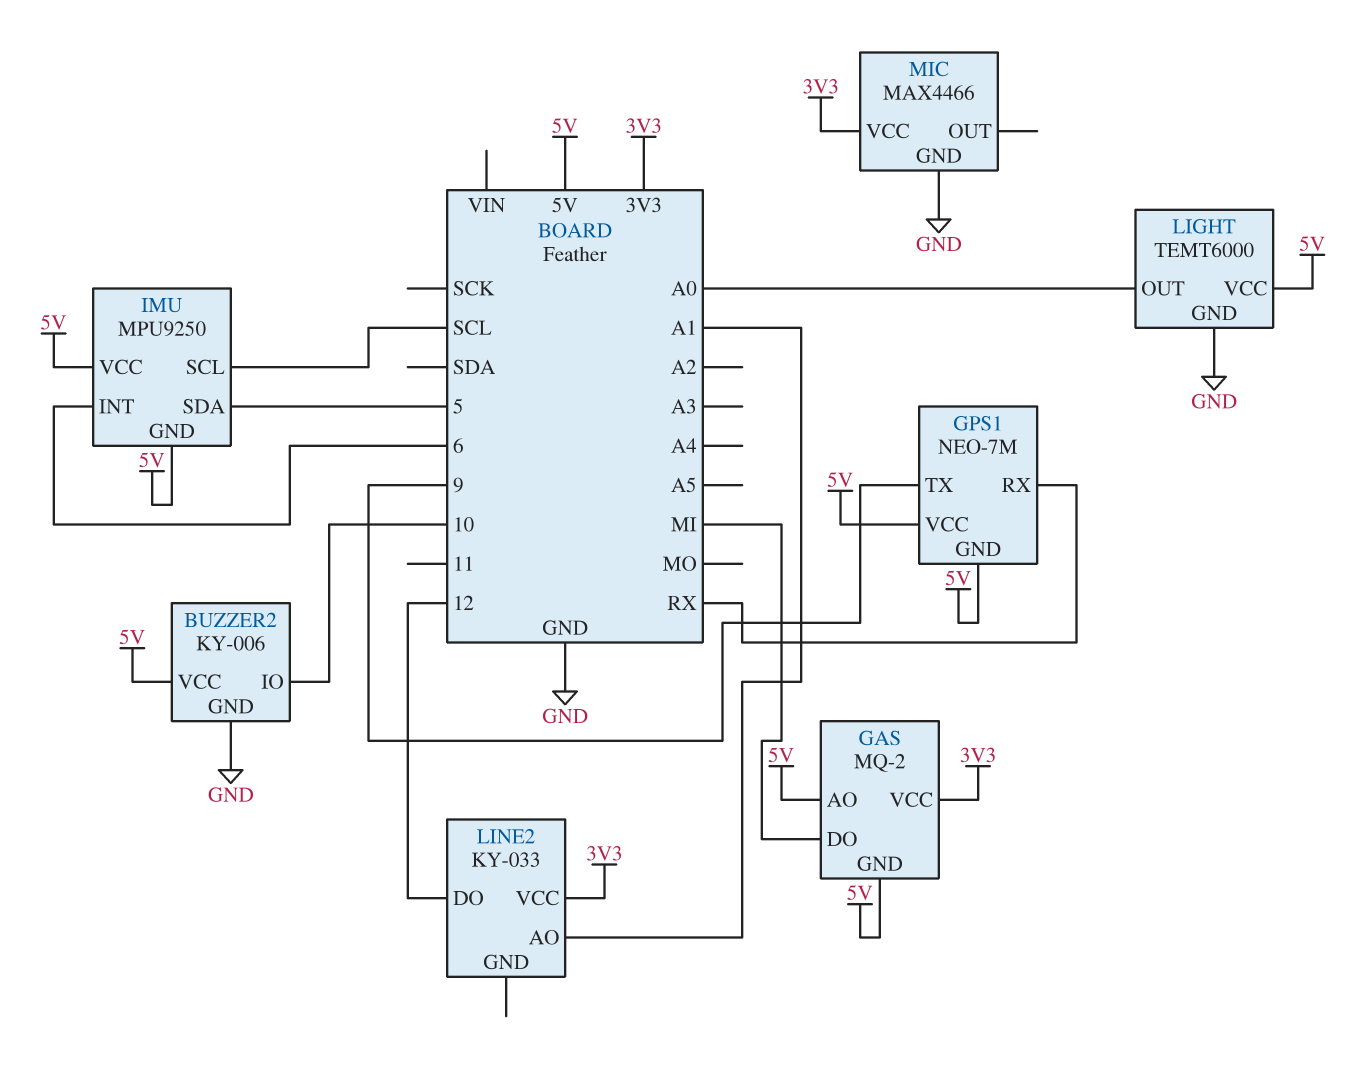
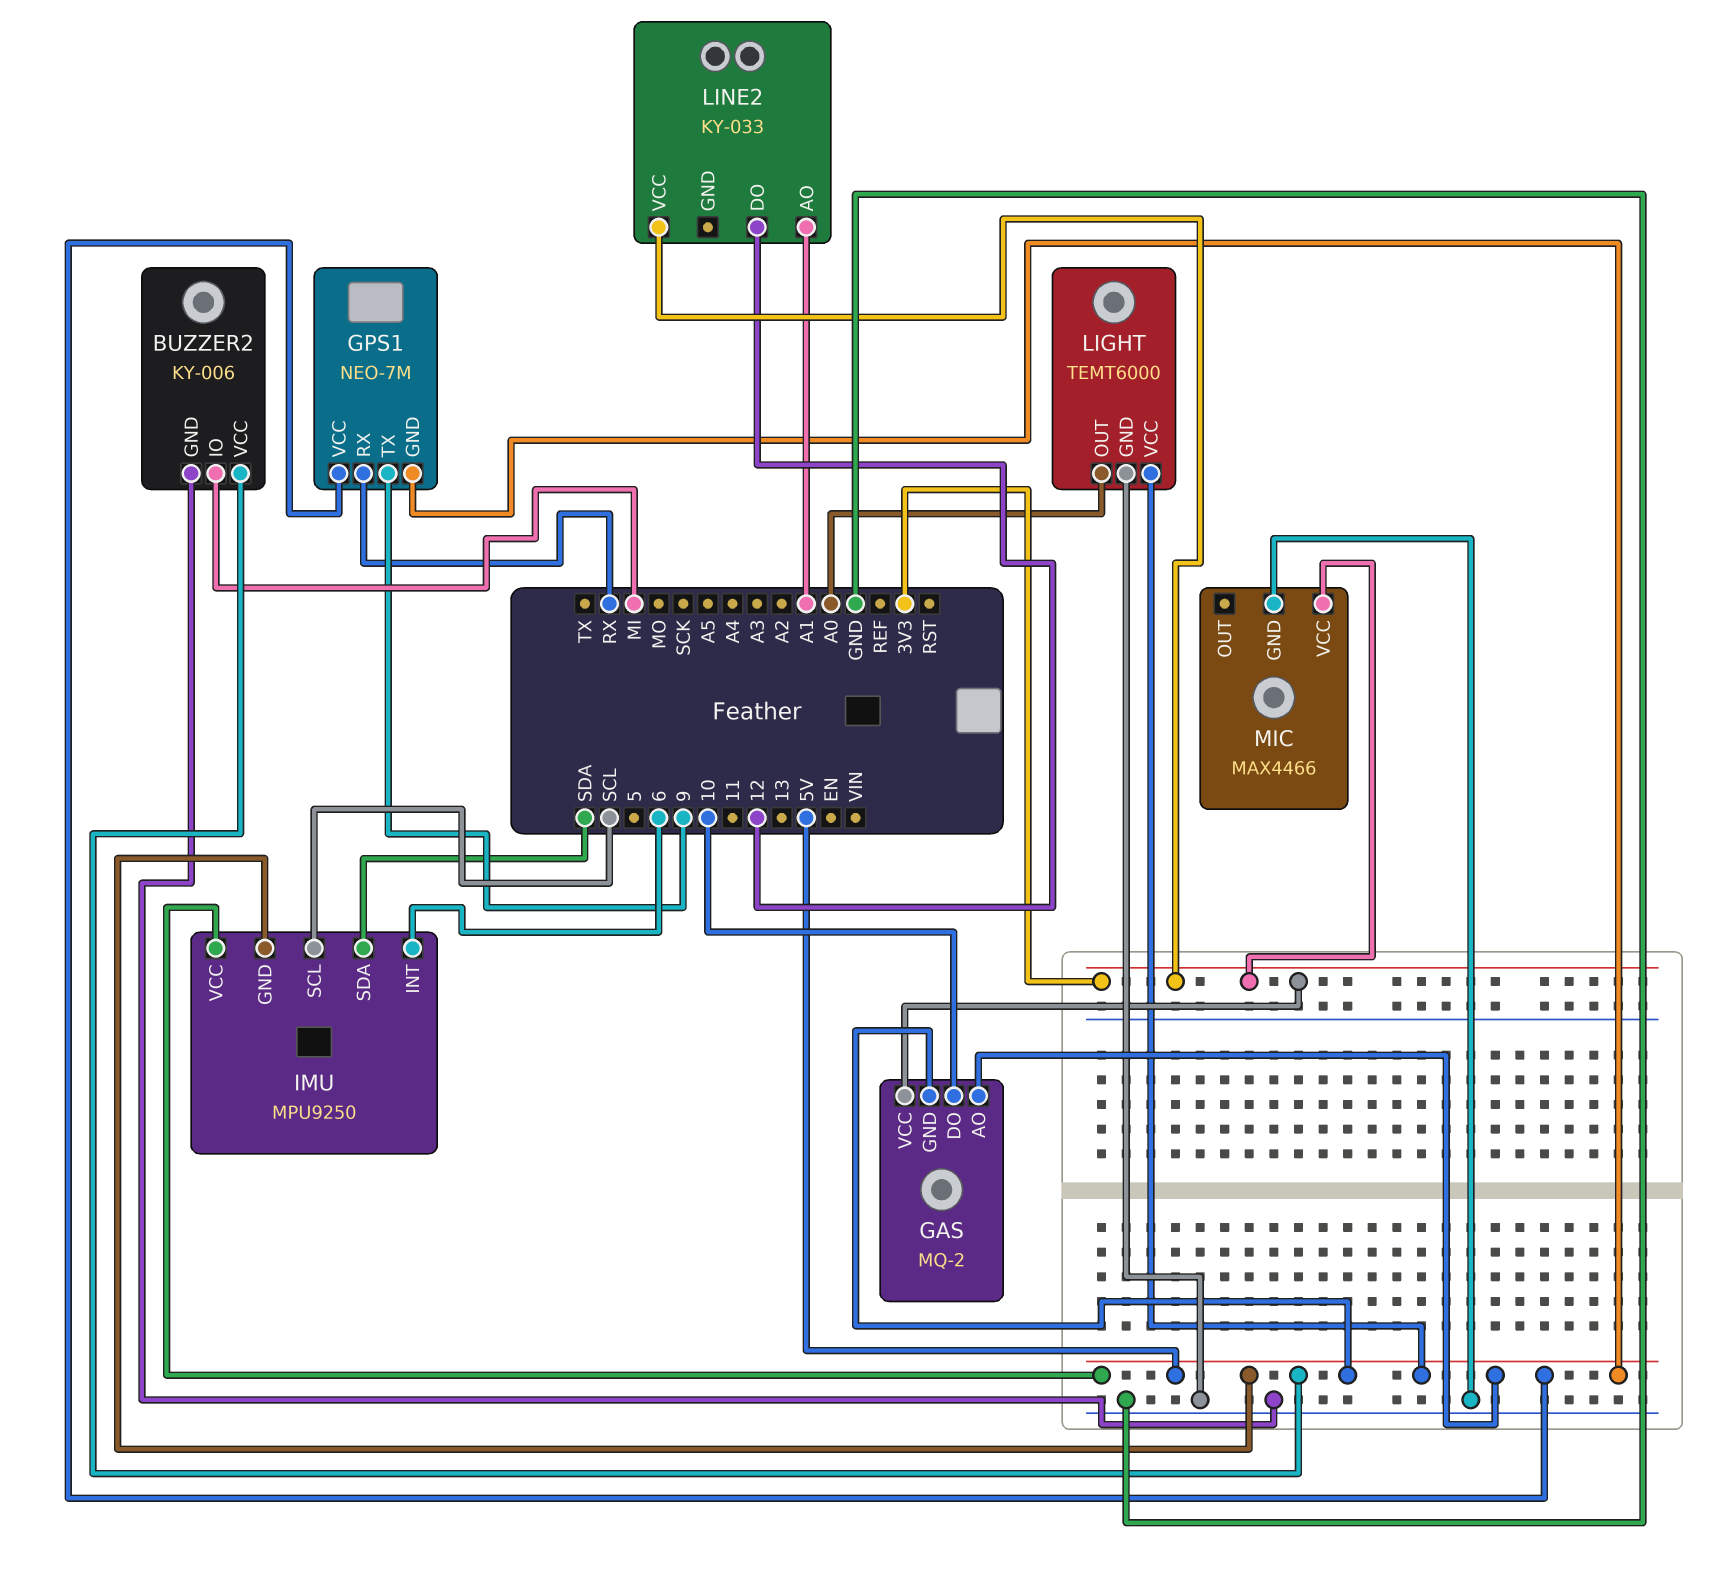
BUZZER2 pin IO: 10 -> MI
GAS pin DO: MI -> 10
IMU pin SDA: 5 -> SDA

